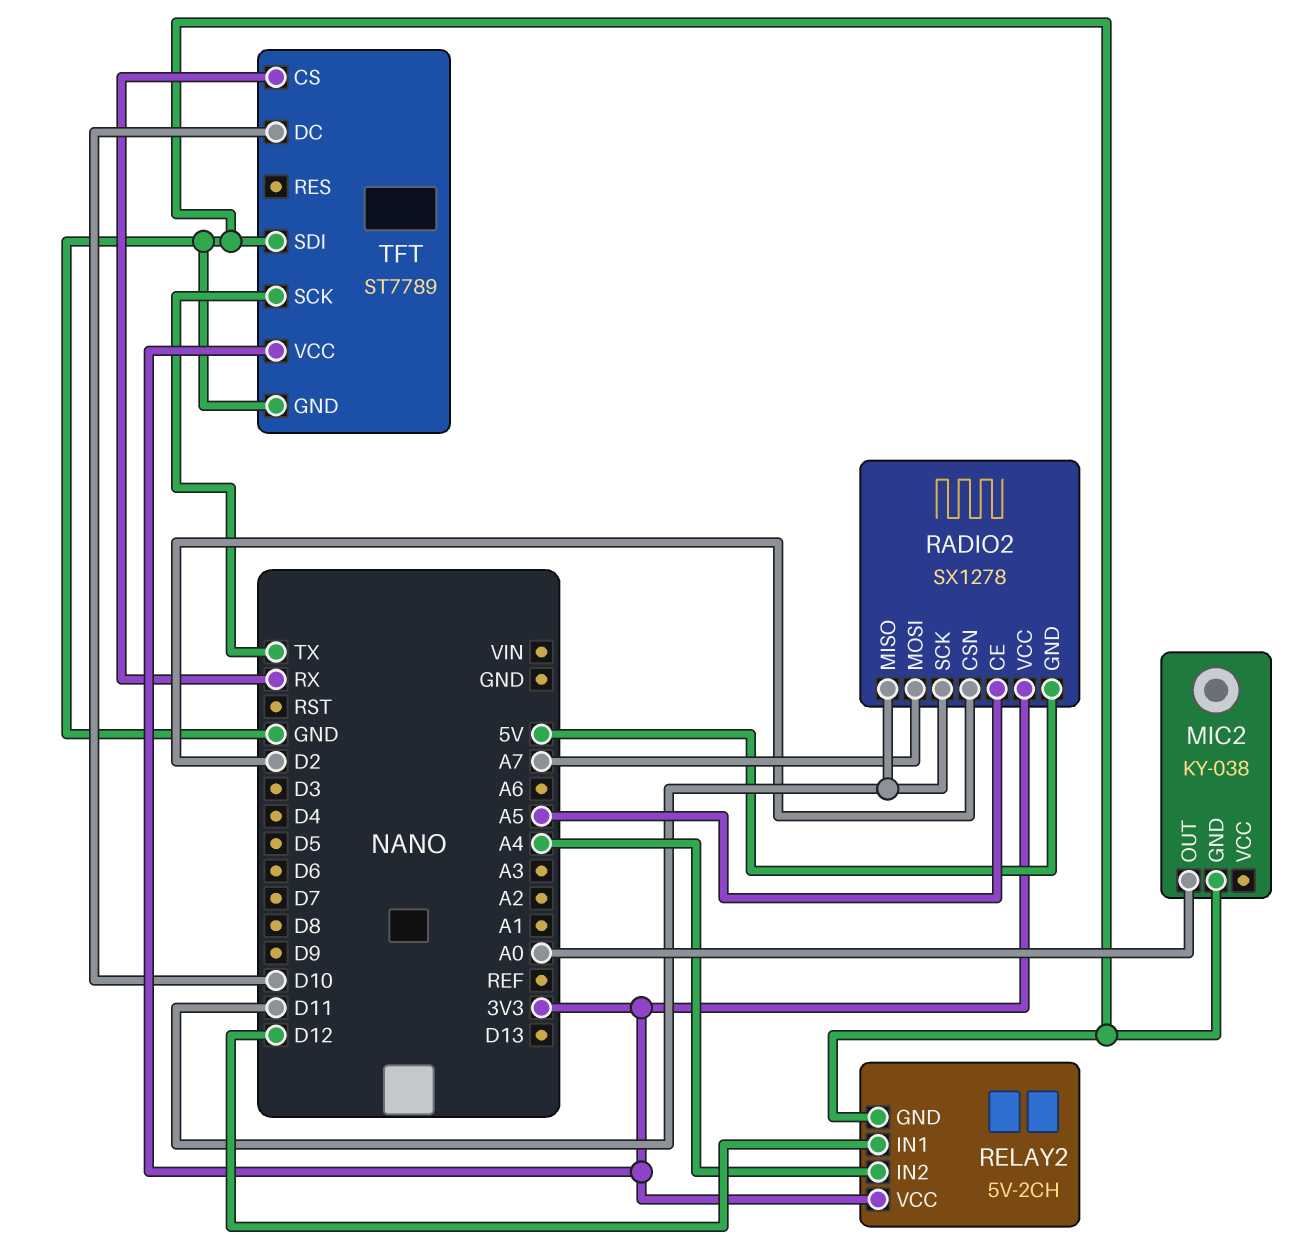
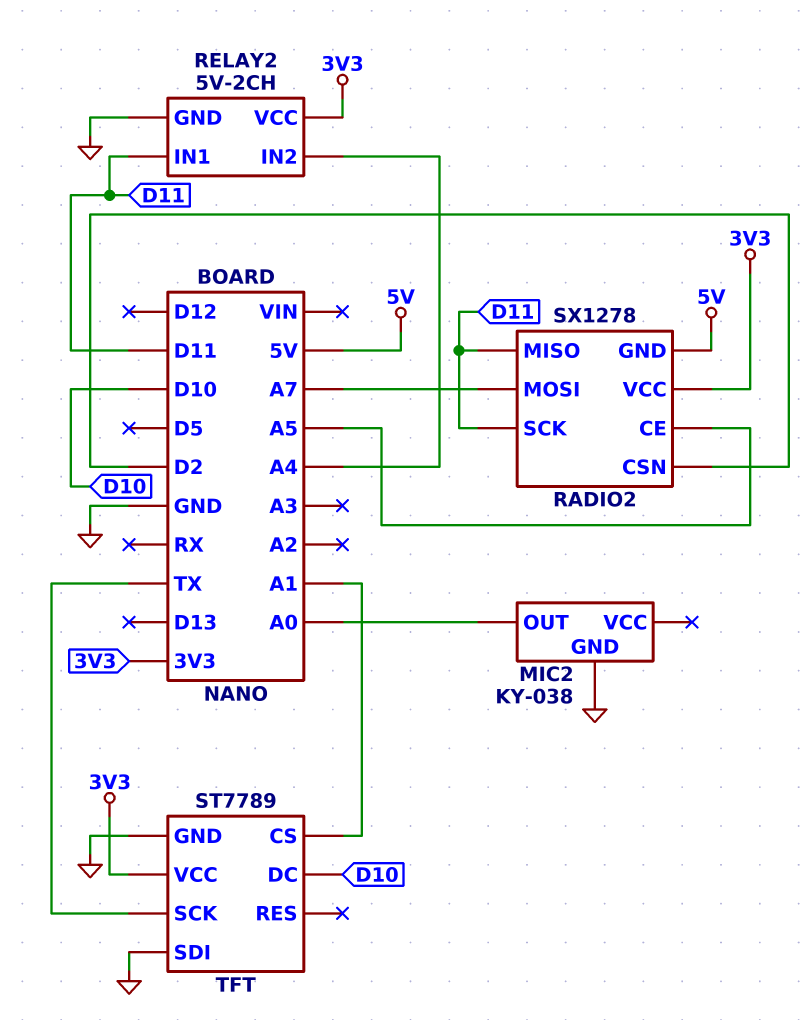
RELAY2 pin IN1: D12 -> D11
TFT pin CS: RX -> A1

